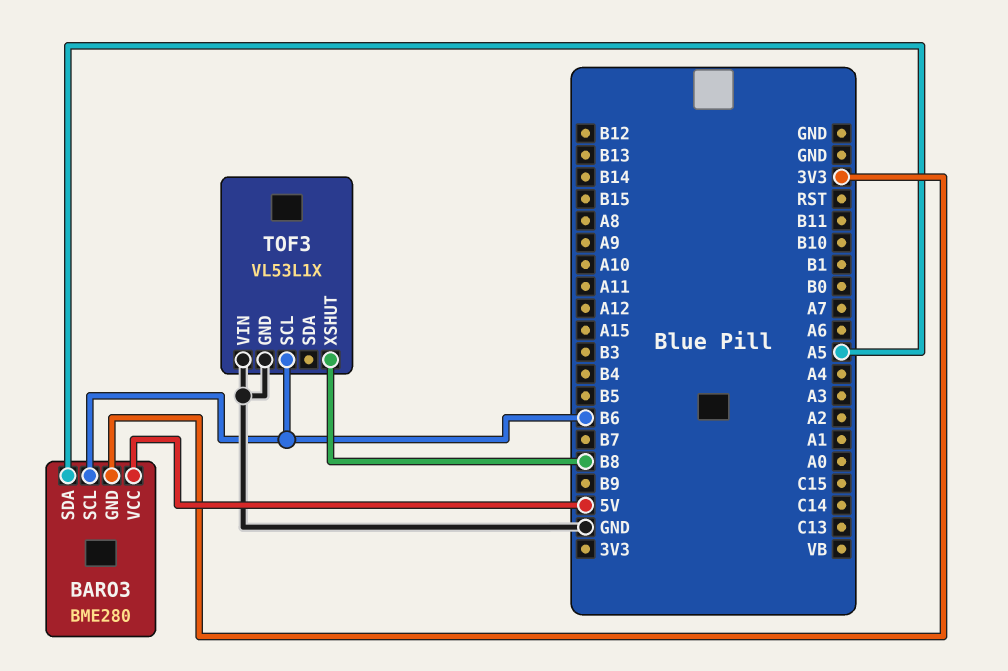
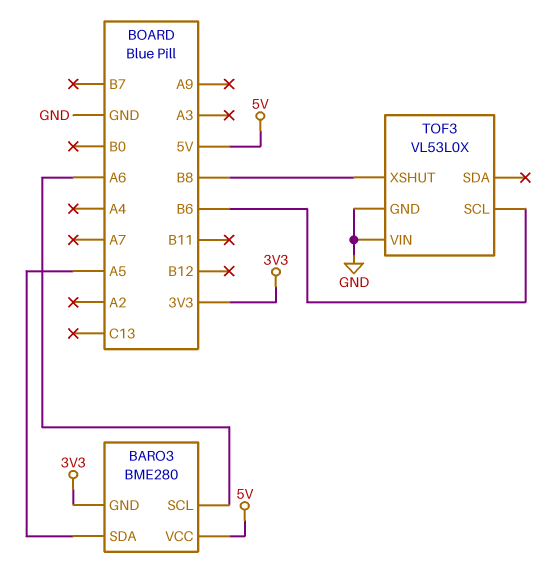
BARO3 pin SCL: B6 -> A6
TOF3: VL53L1X -> VL53L0X

